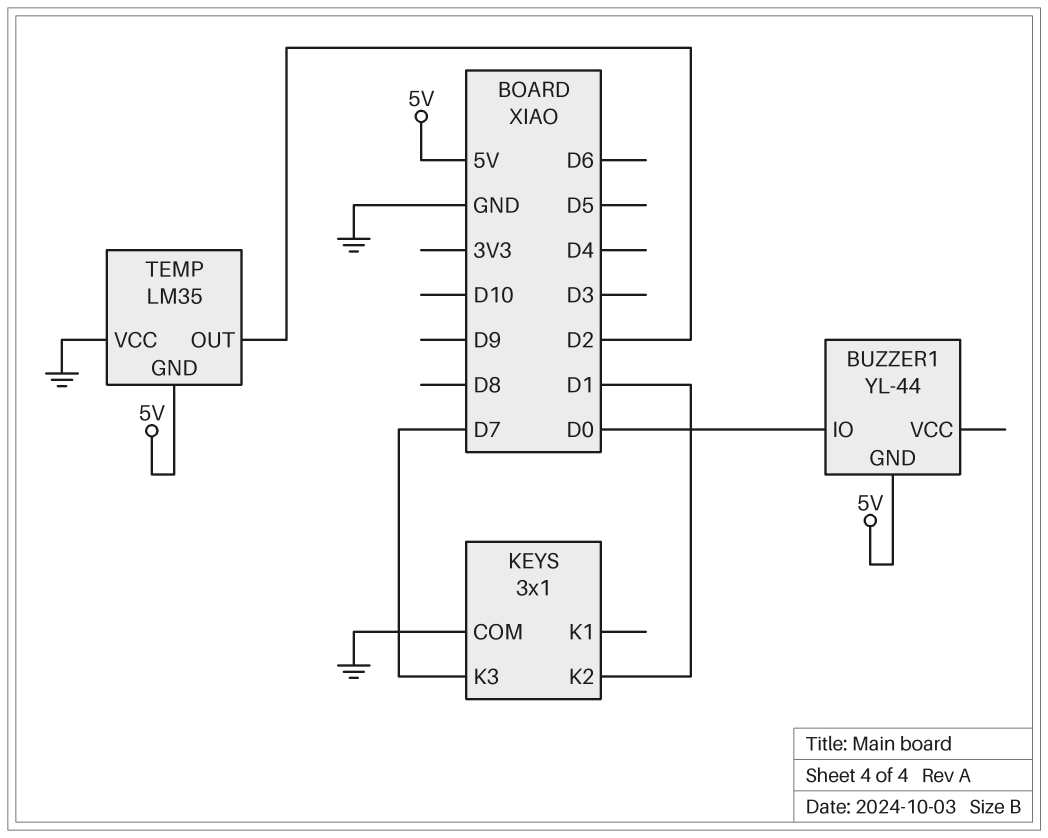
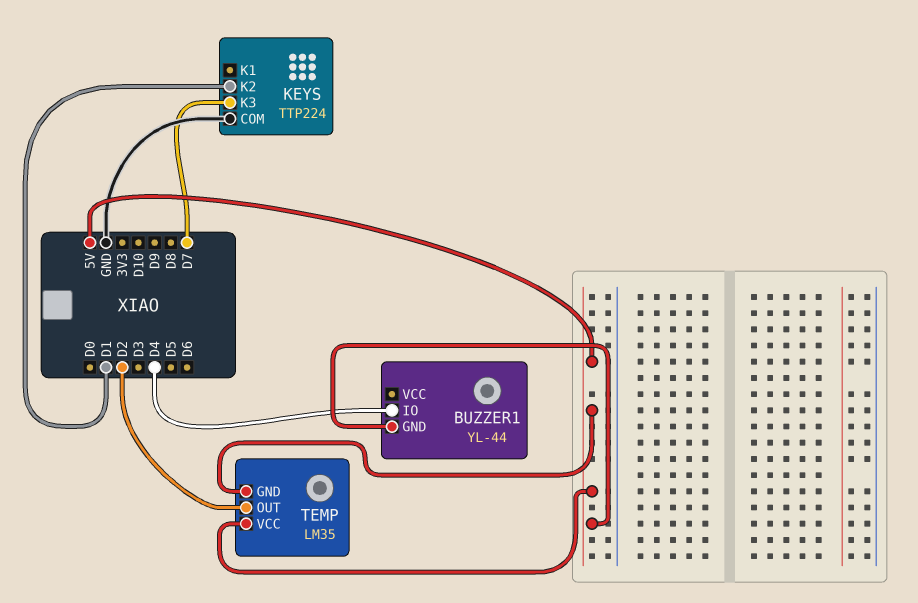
BUZZER1 pin IO: D0 -> D4
KEYS: 3x1 -> TTP224
TEMP pin VCC: GND -> 5V

